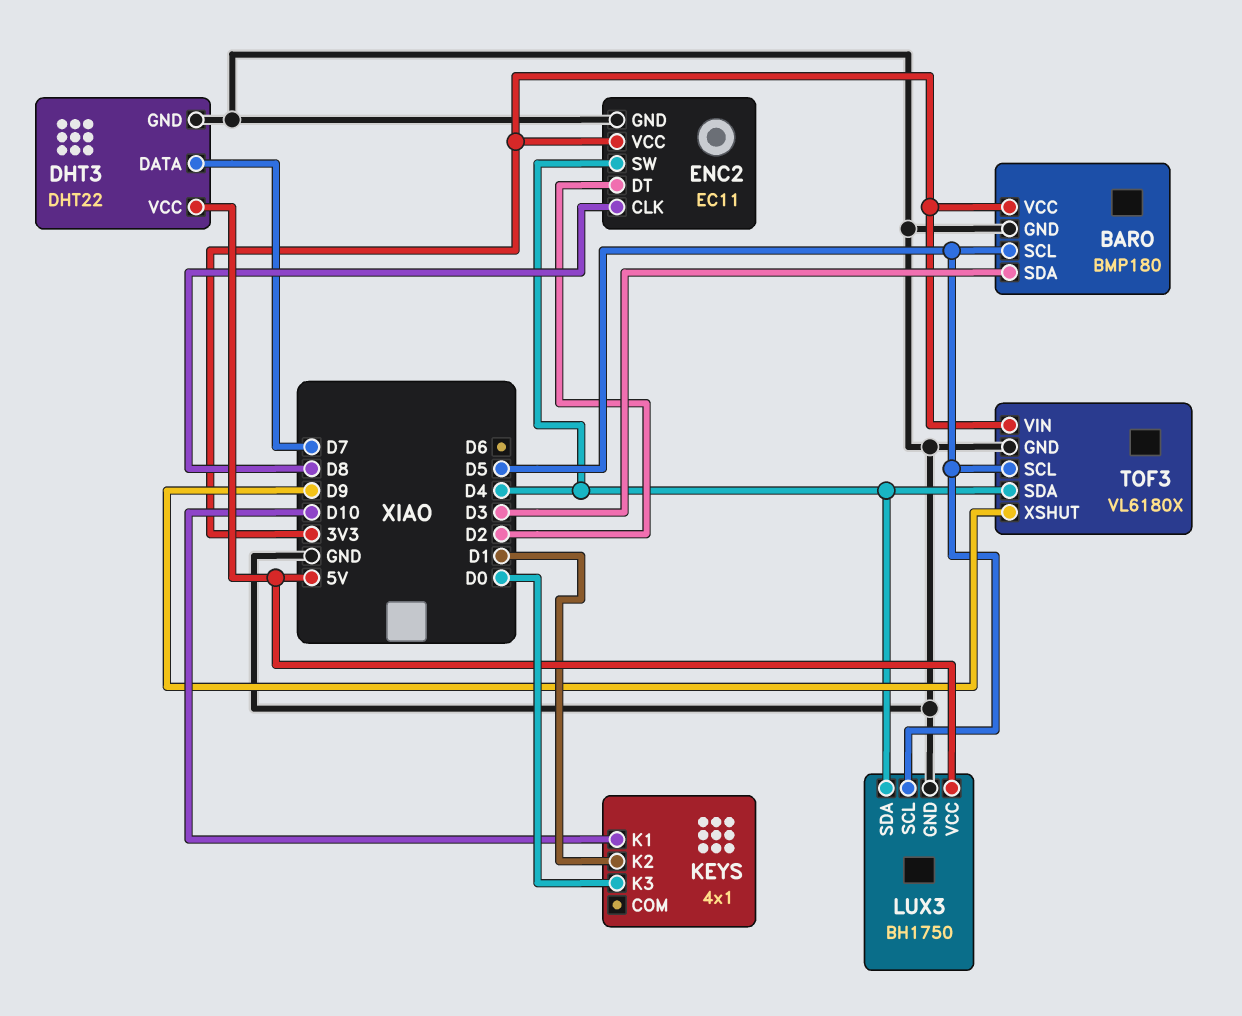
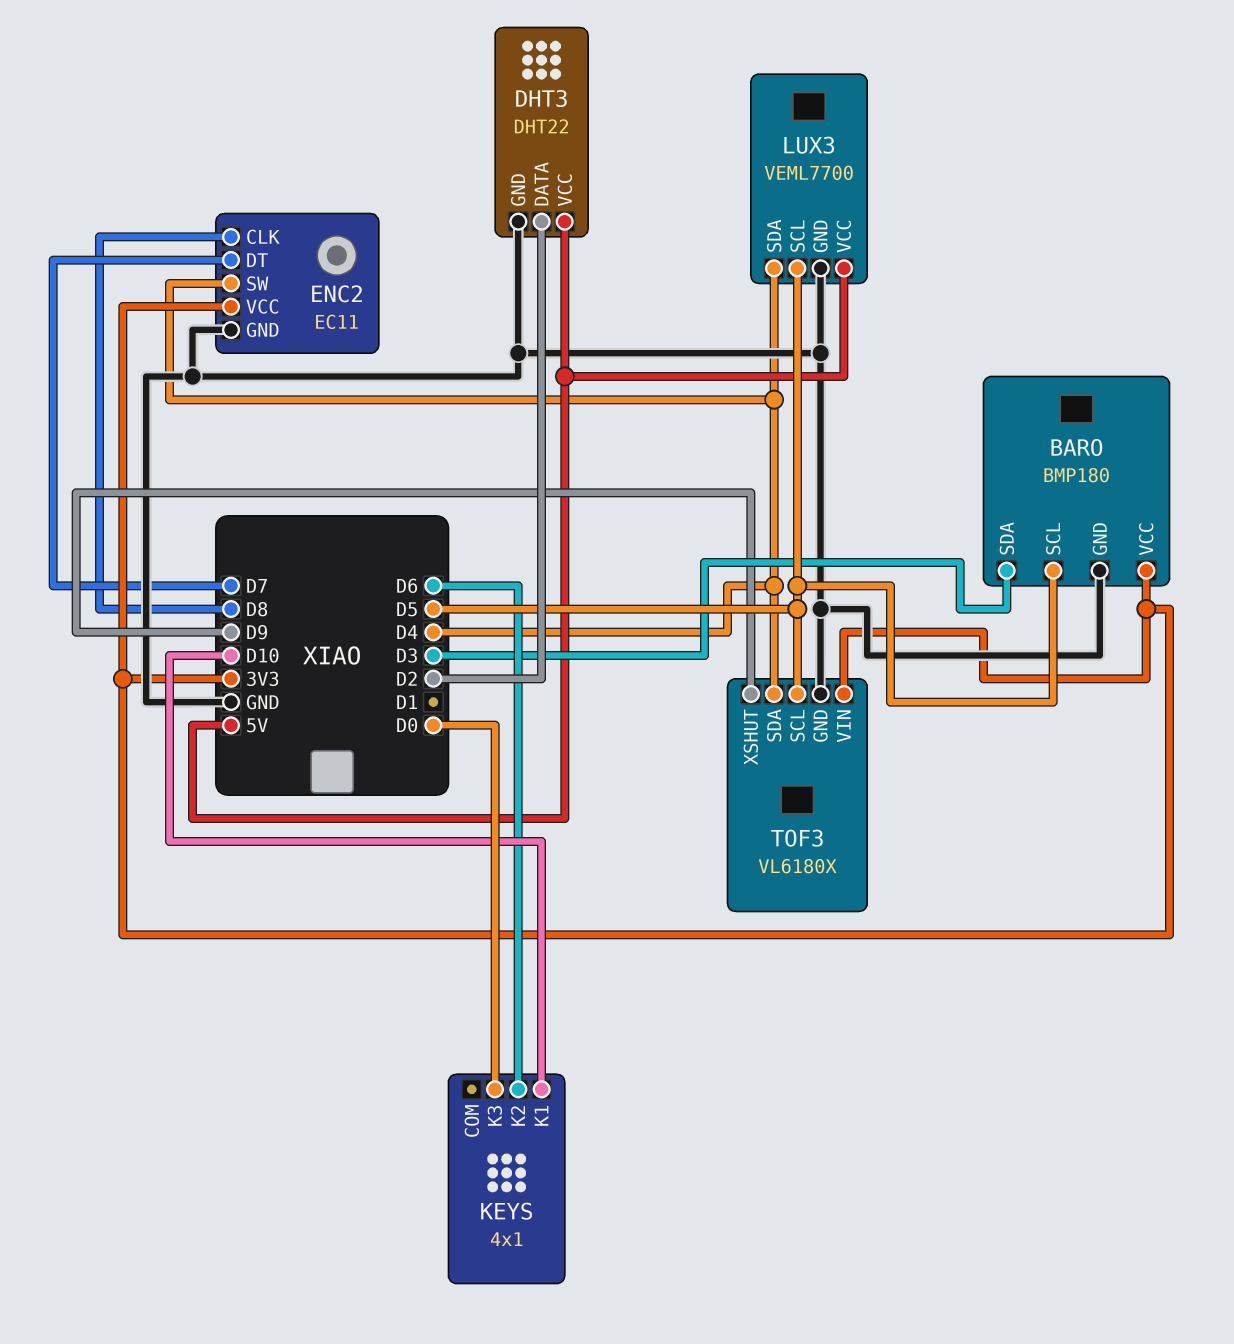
DHT3 pin DATA: D7 -> D2
ENC2 pin DT: D2 -> D7
KEYS pin K2: D1 -> D6
LUX3: BH1750 -> VEML7700

